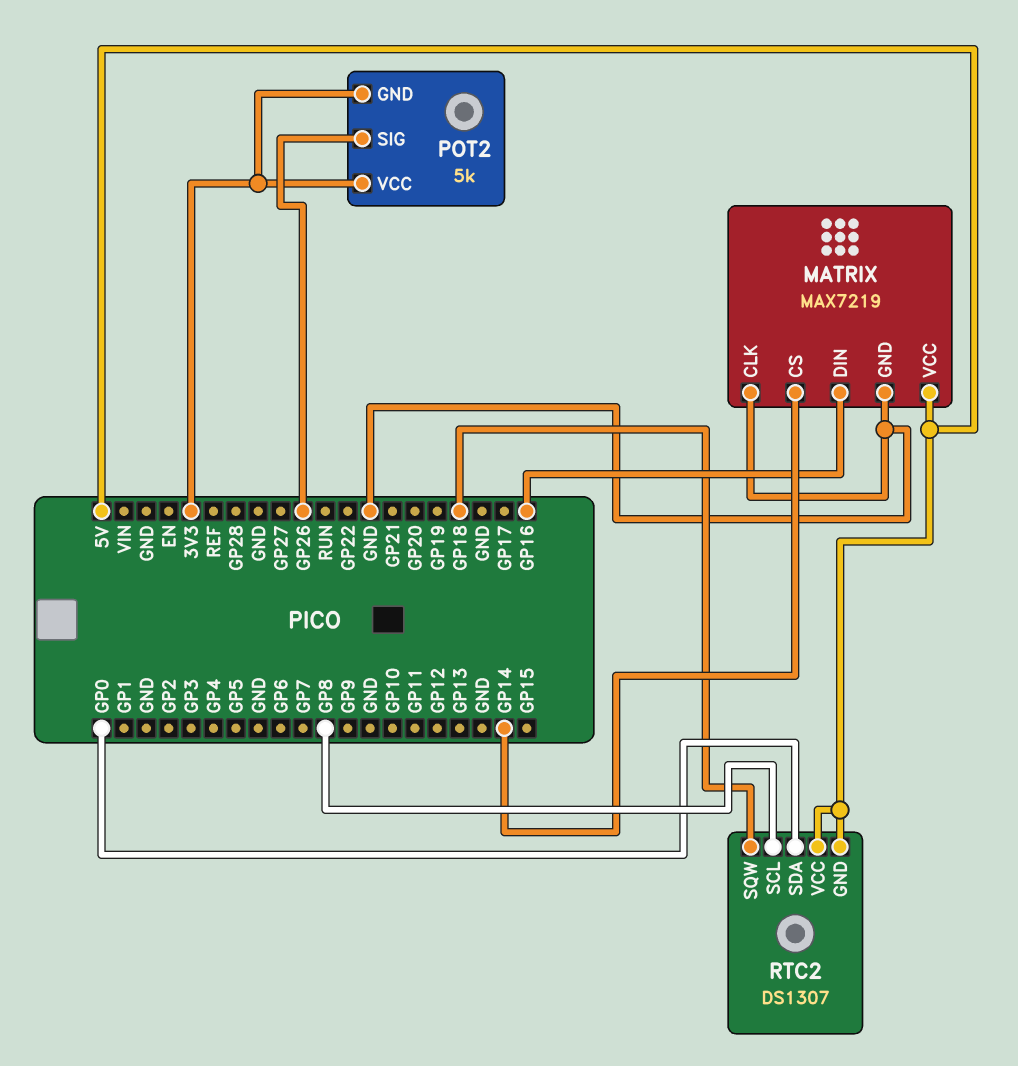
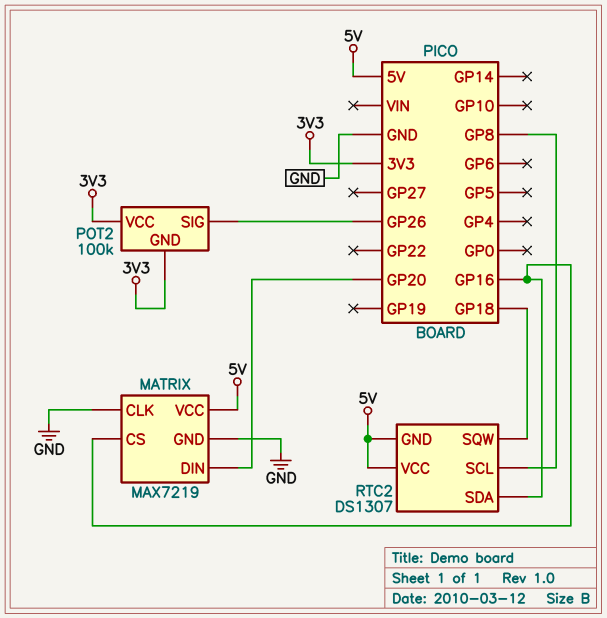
MATRIX pin CS: GP14 -> GP16
MATRIX pin DIN: GP16 -> GP20
POT2: 5k -> 100k
RTC2 pin SDA: GP0 -> GP16

